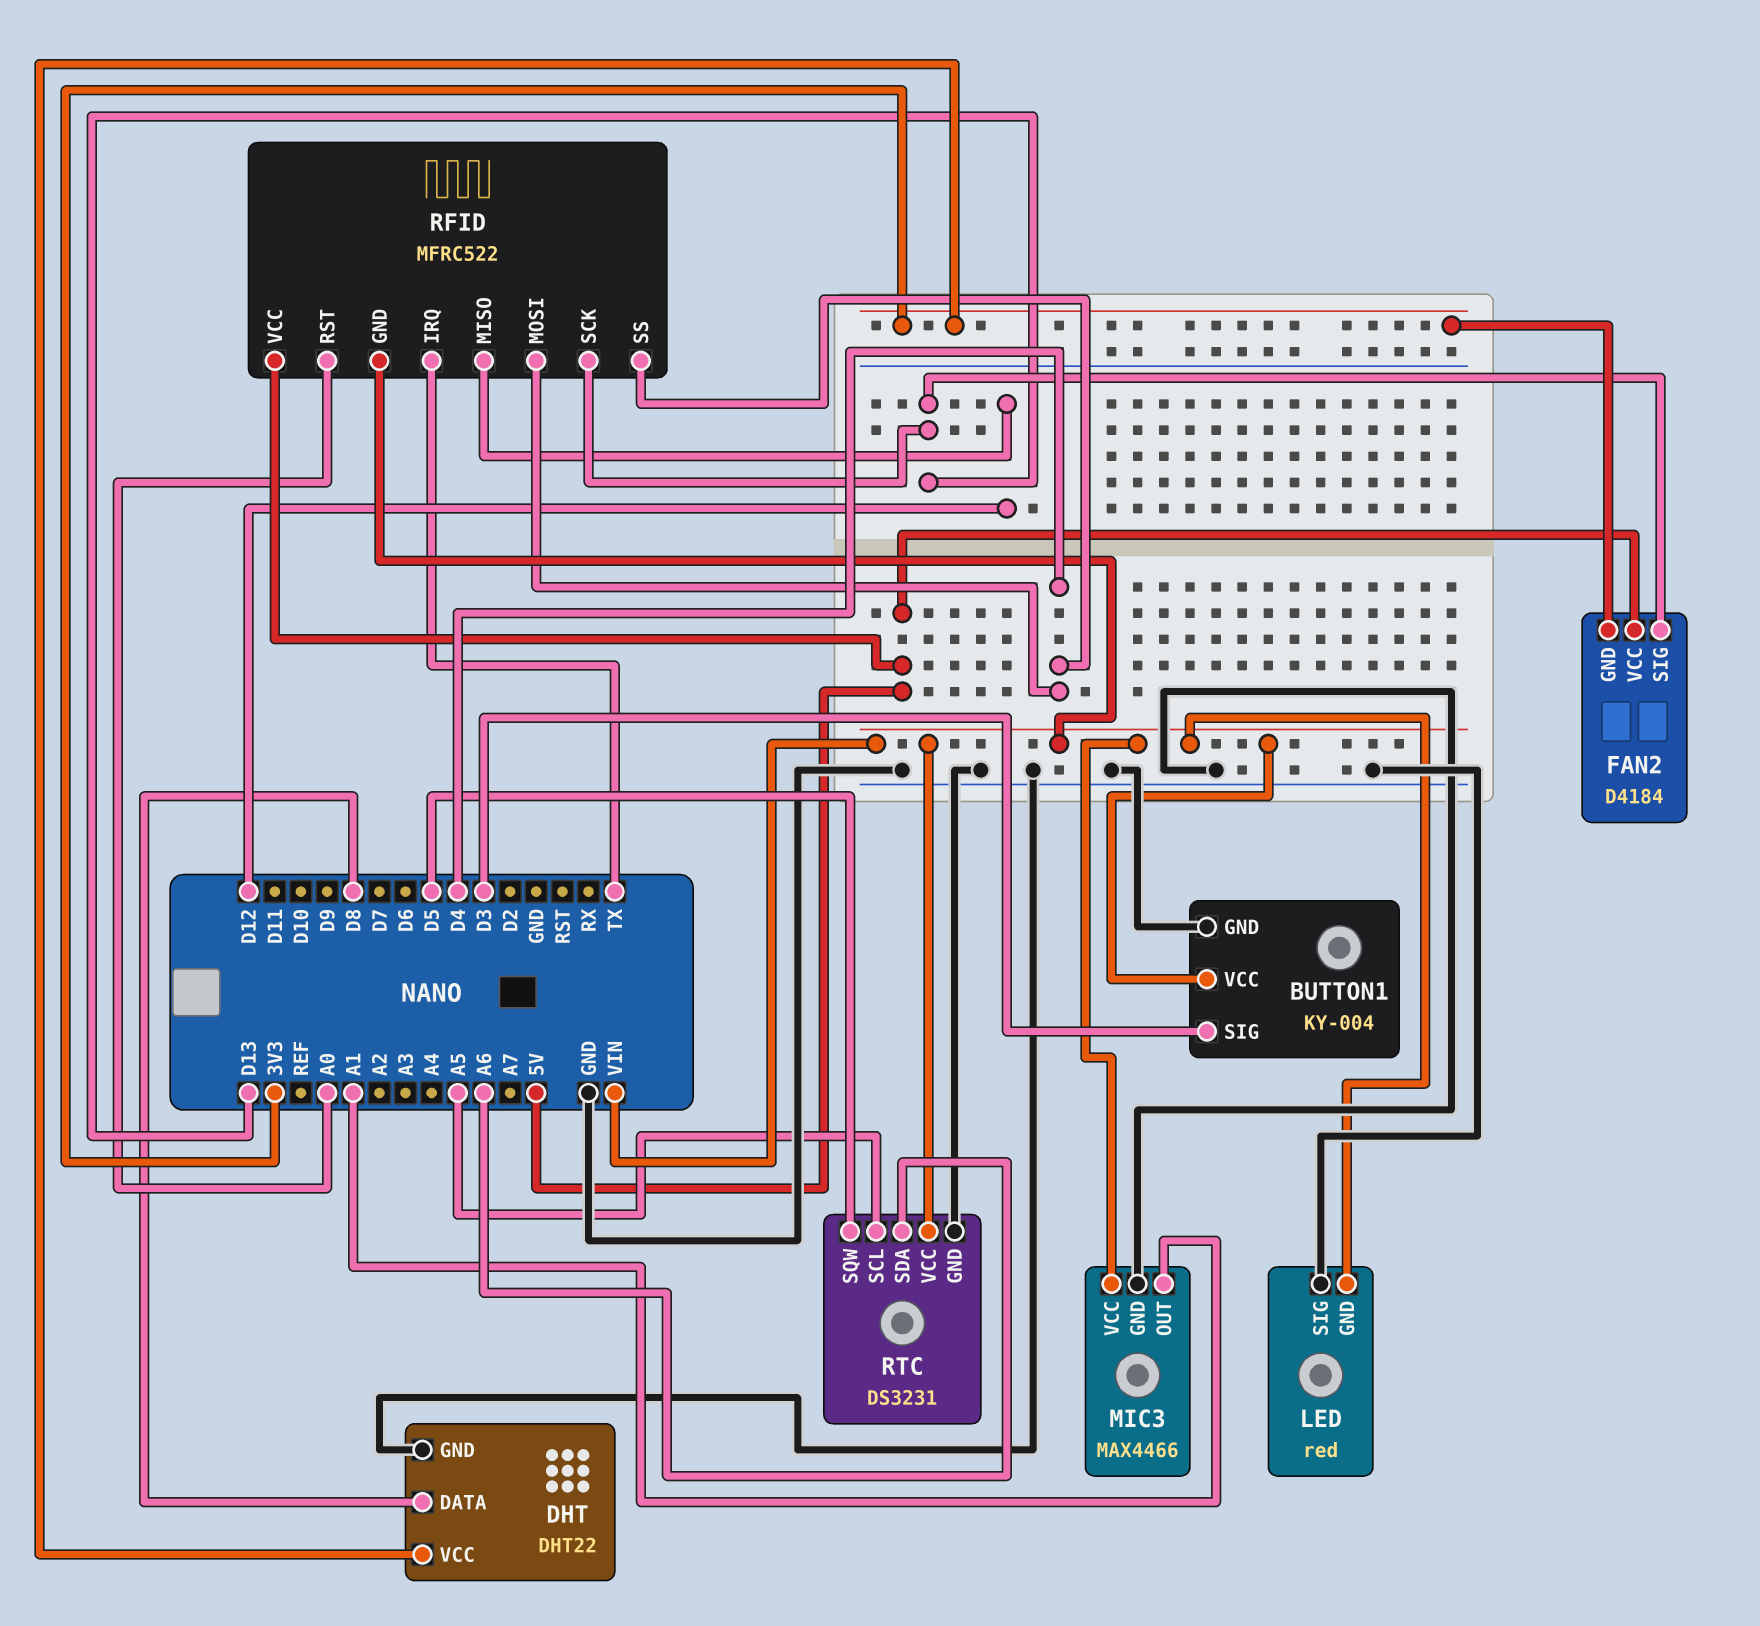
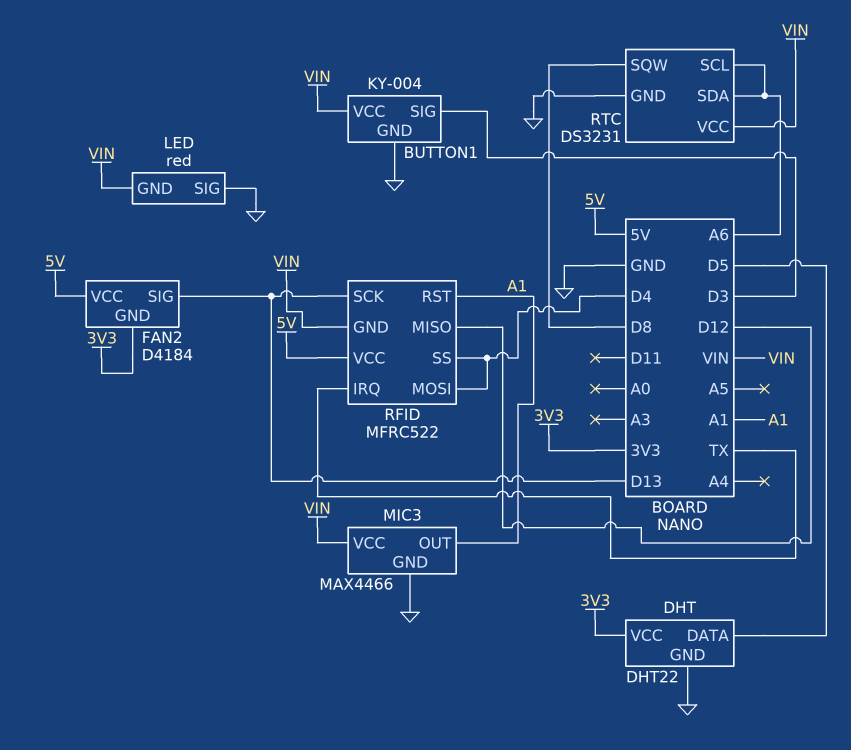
DHT pin DATA: D8 -> D5
RFID pin RST: A0 -> A1
RTC pin SCL: A5 -> A6
RTC pin SQW: D5 -> D8

